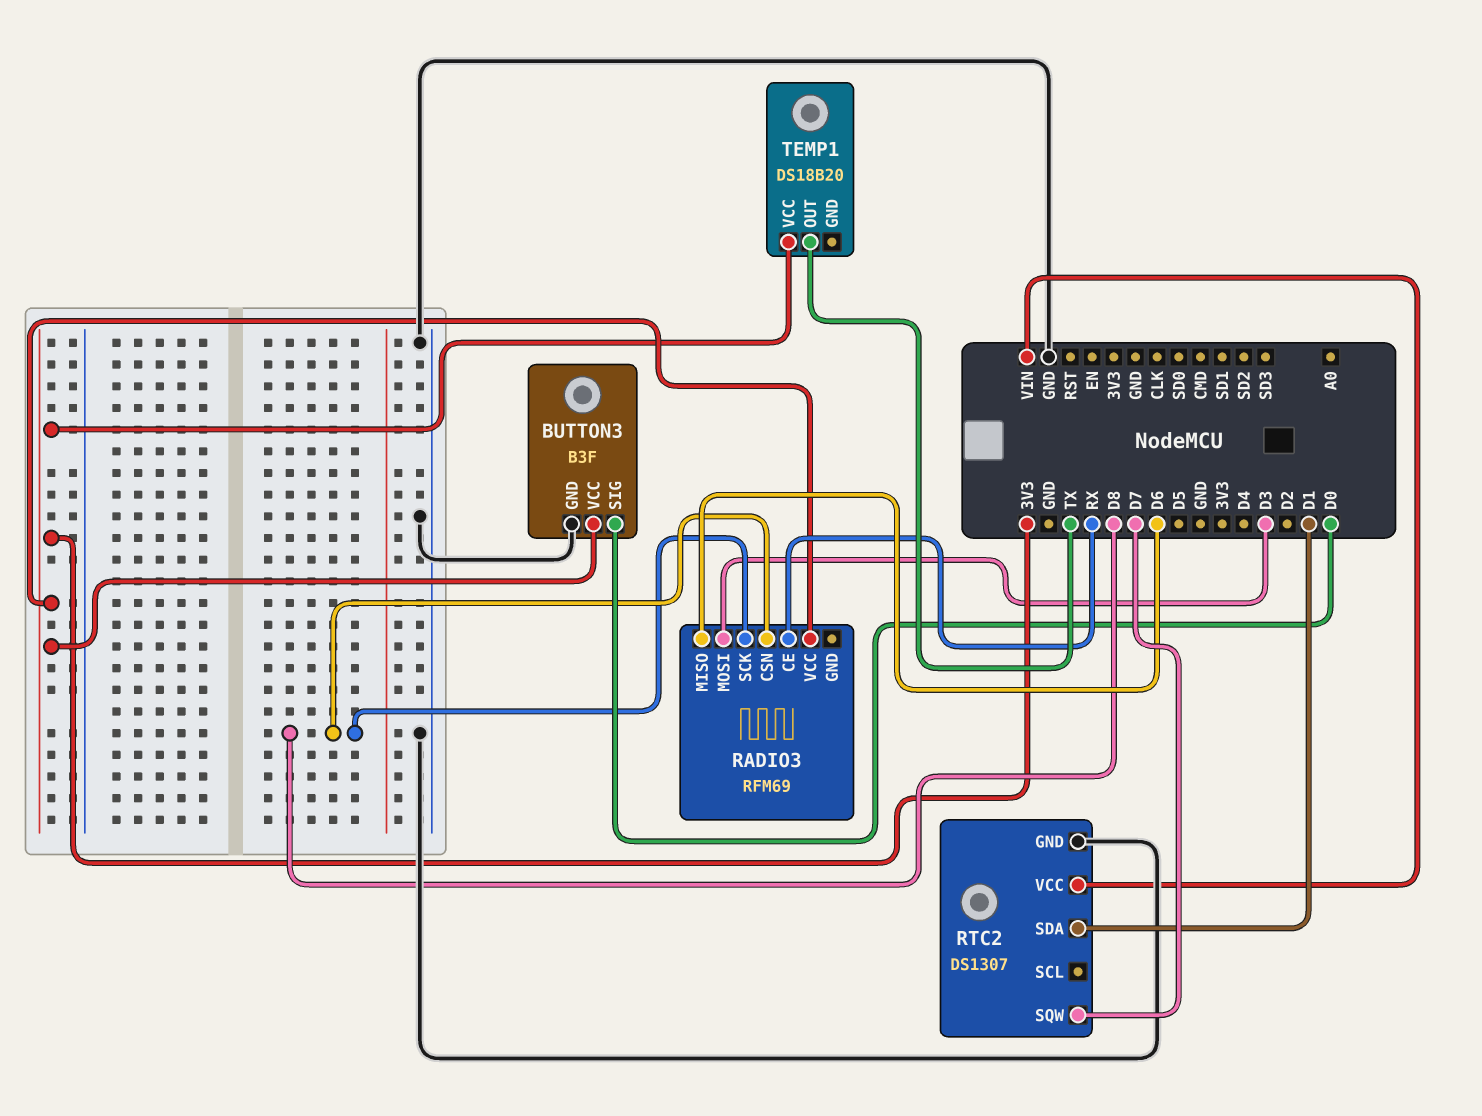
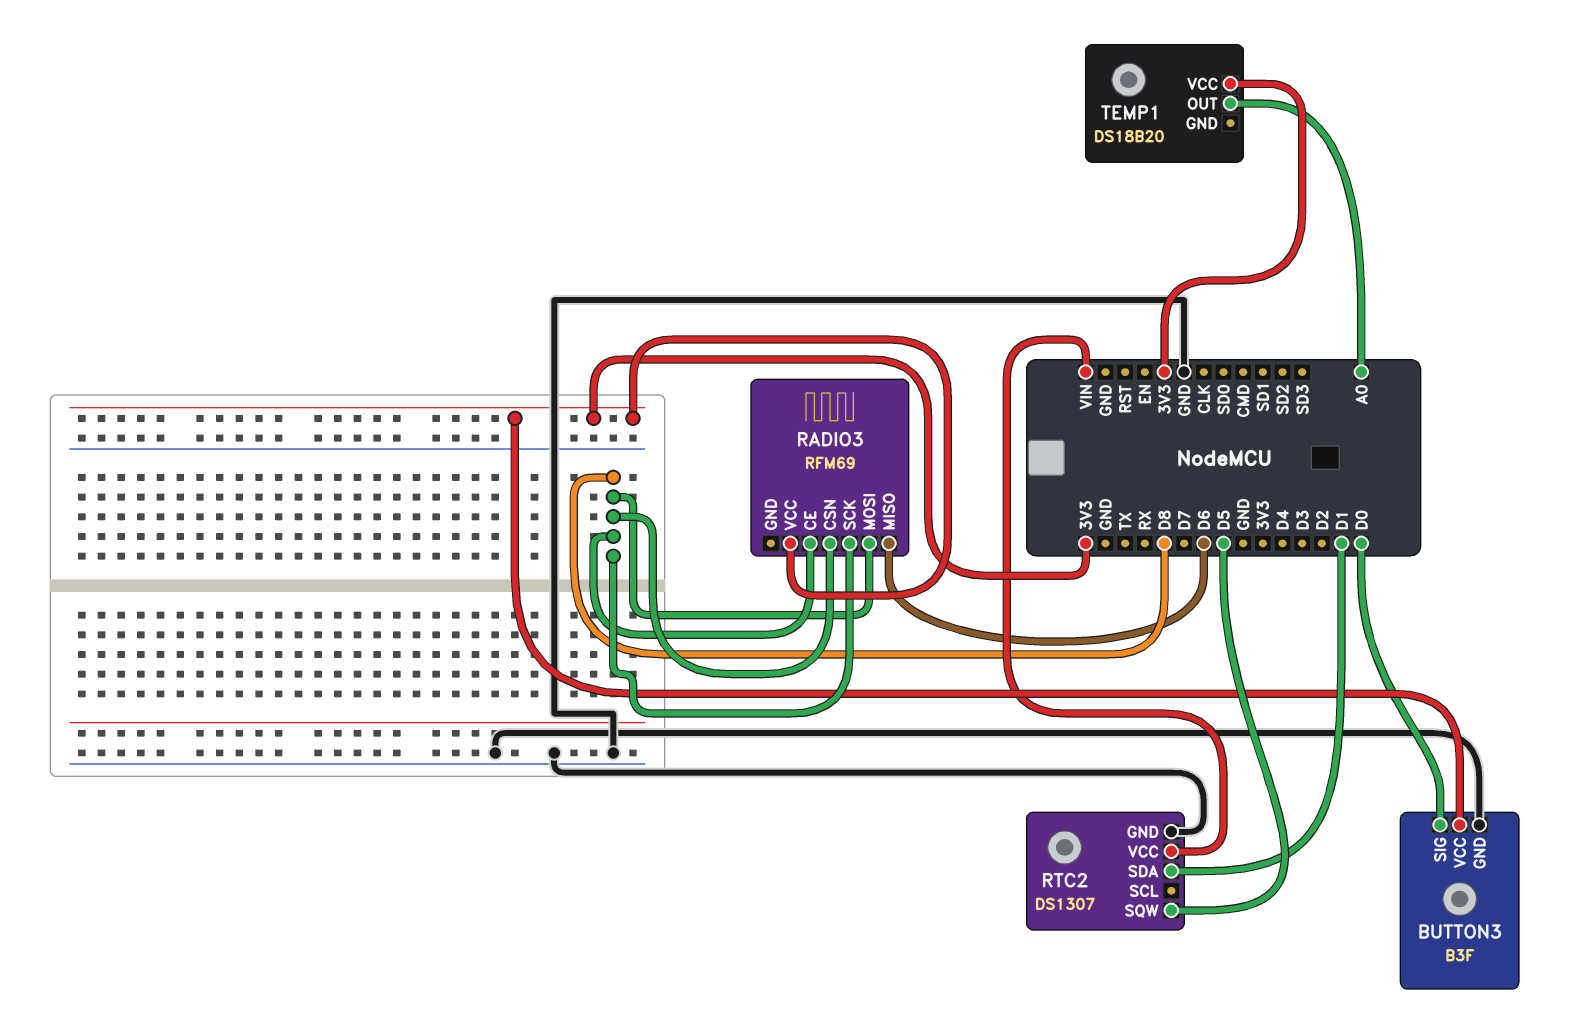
RADIO3 pin CE: RX -> D8
RADIO3 pin MOSI: D3 -> D8
RTC2 pin SQW: D7 -> D5
TEMP1 pin OUT: TX -> A0

